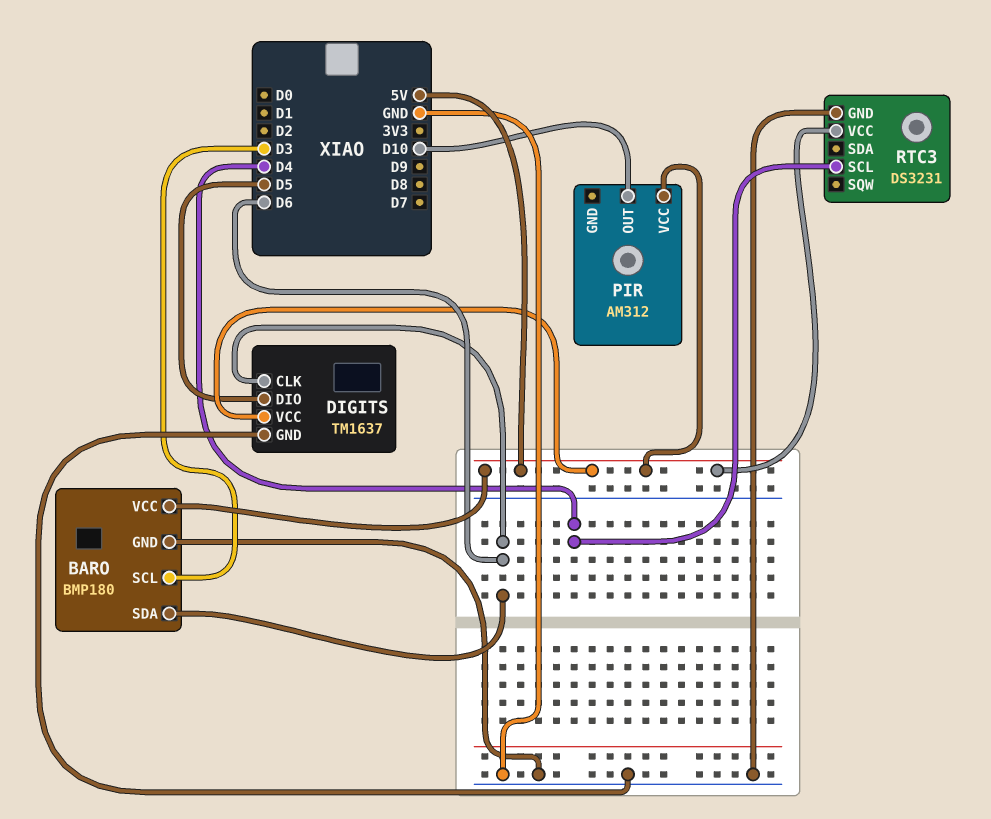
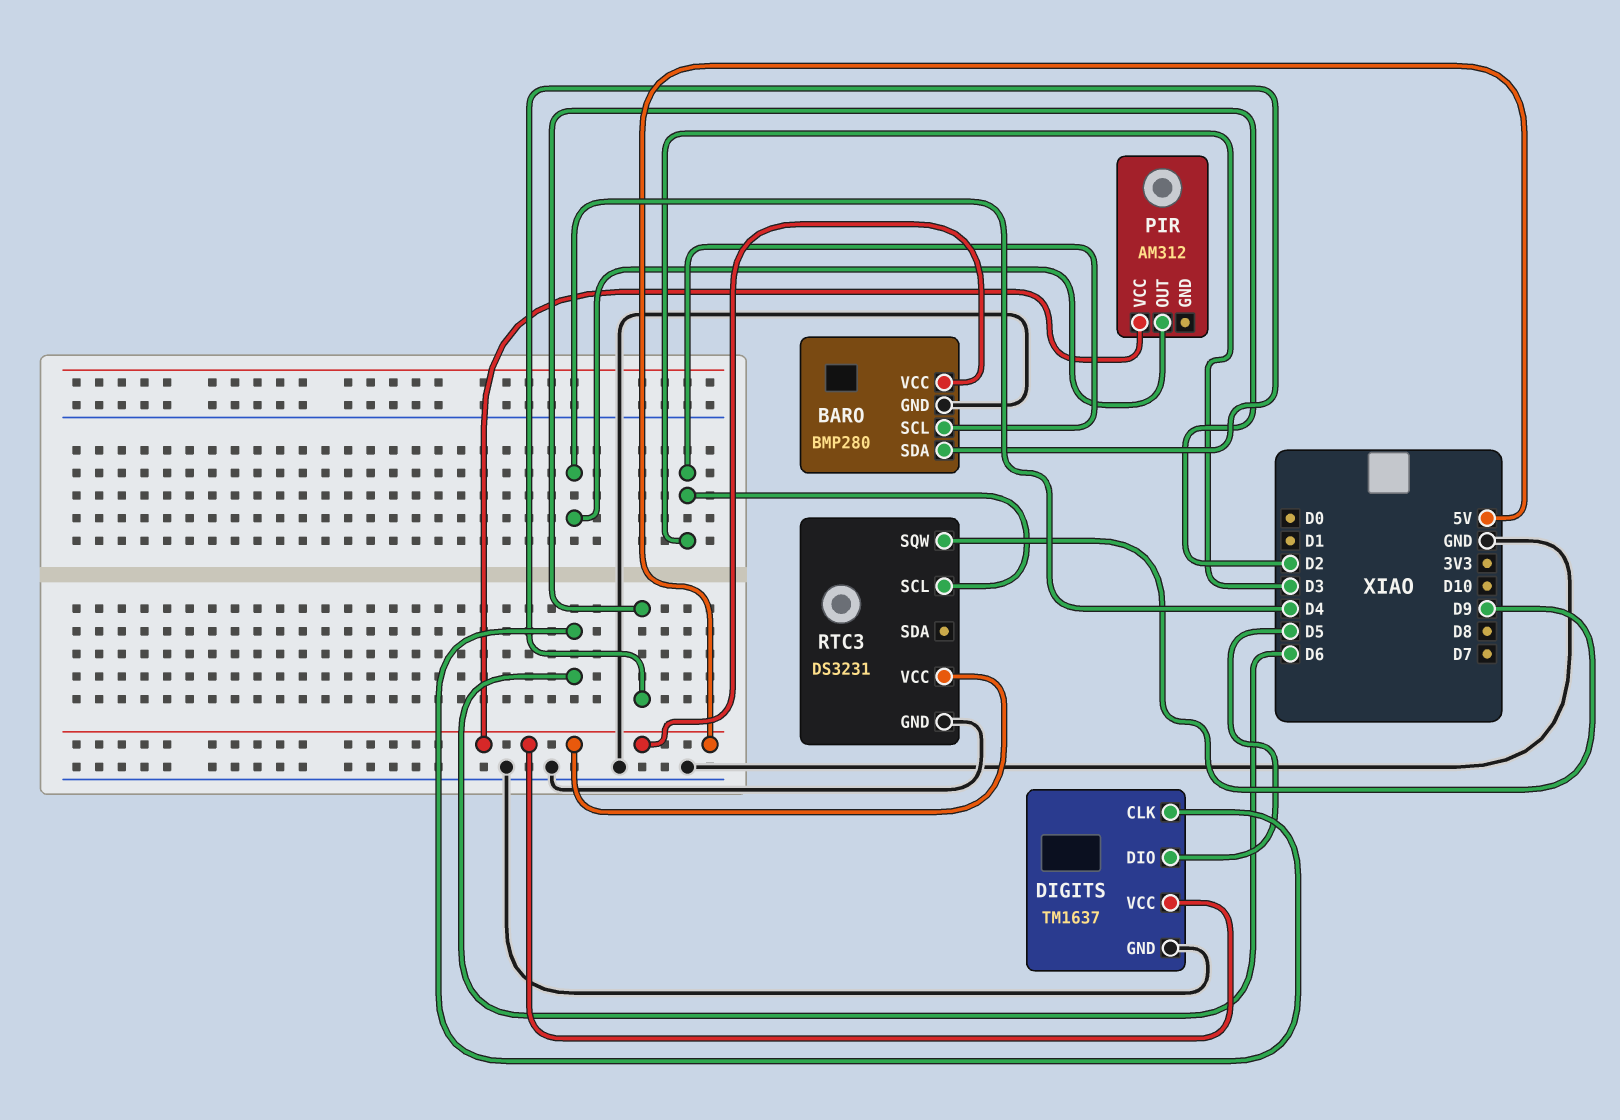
BARO: BMP180 -> BMP280
BARO pin SDA: D6 -> D2
PIR pin OUT: D10 -> D4
RTC3 pin SCL: D4 -> D3
RTC3 pin SQW: none -> D9

